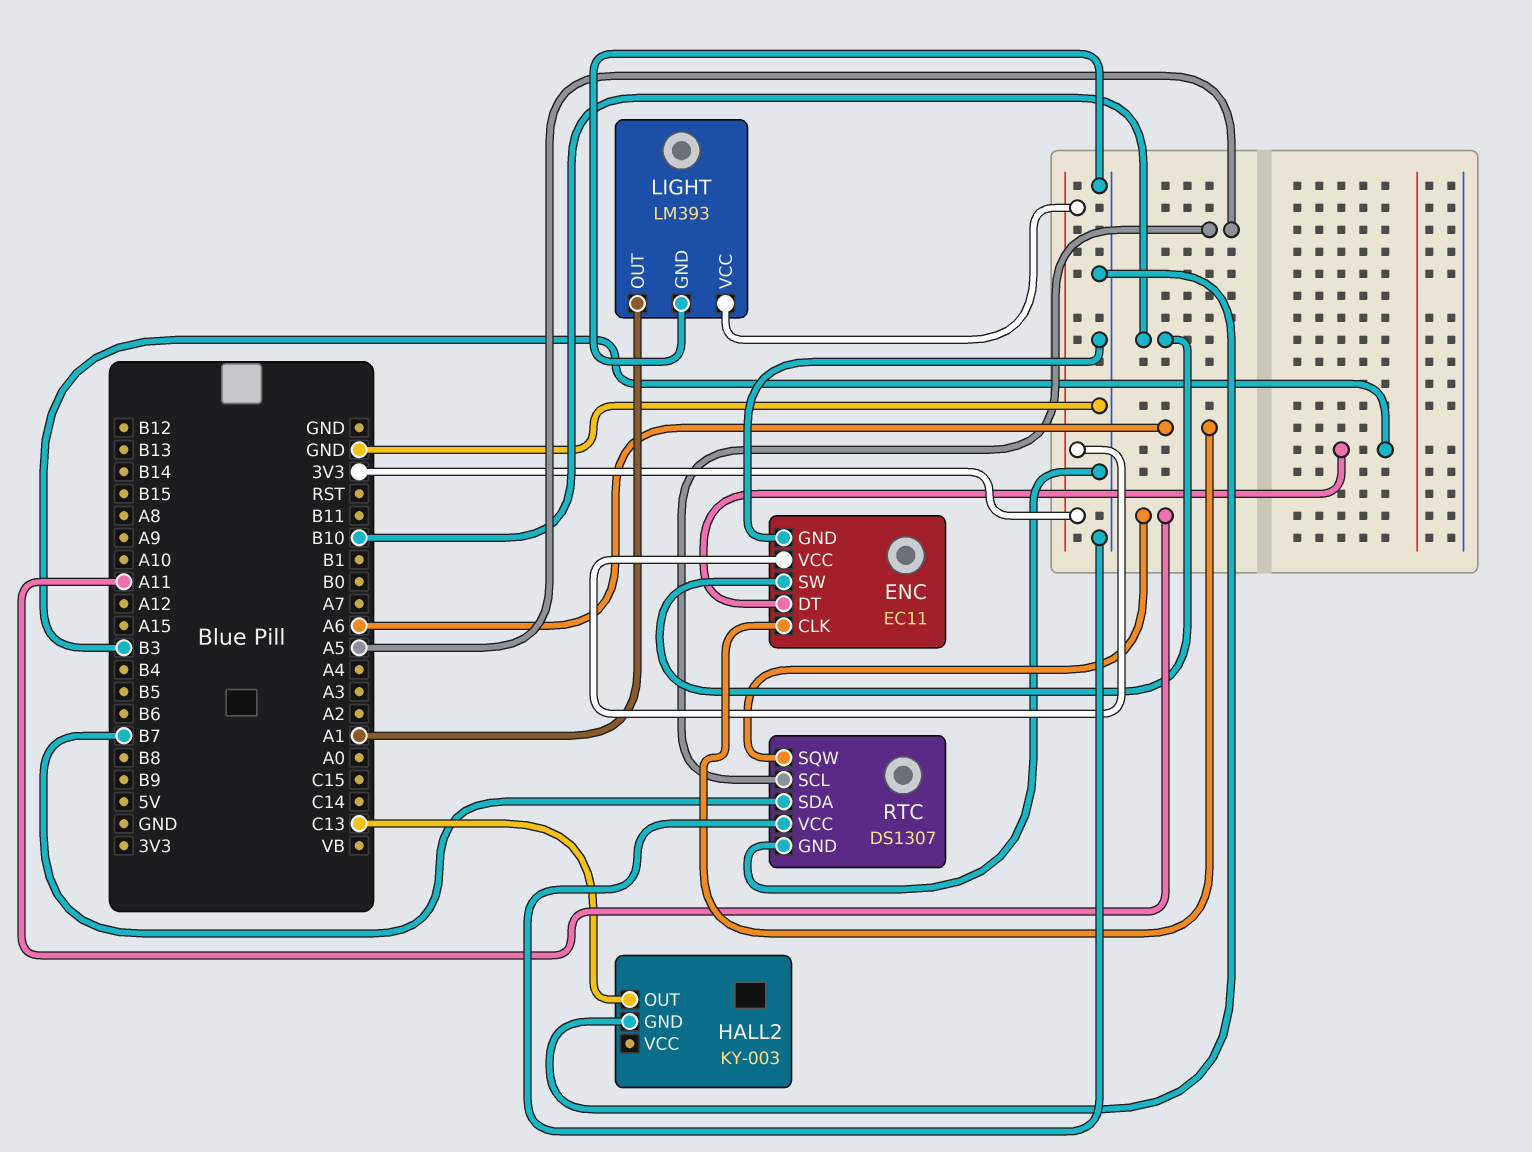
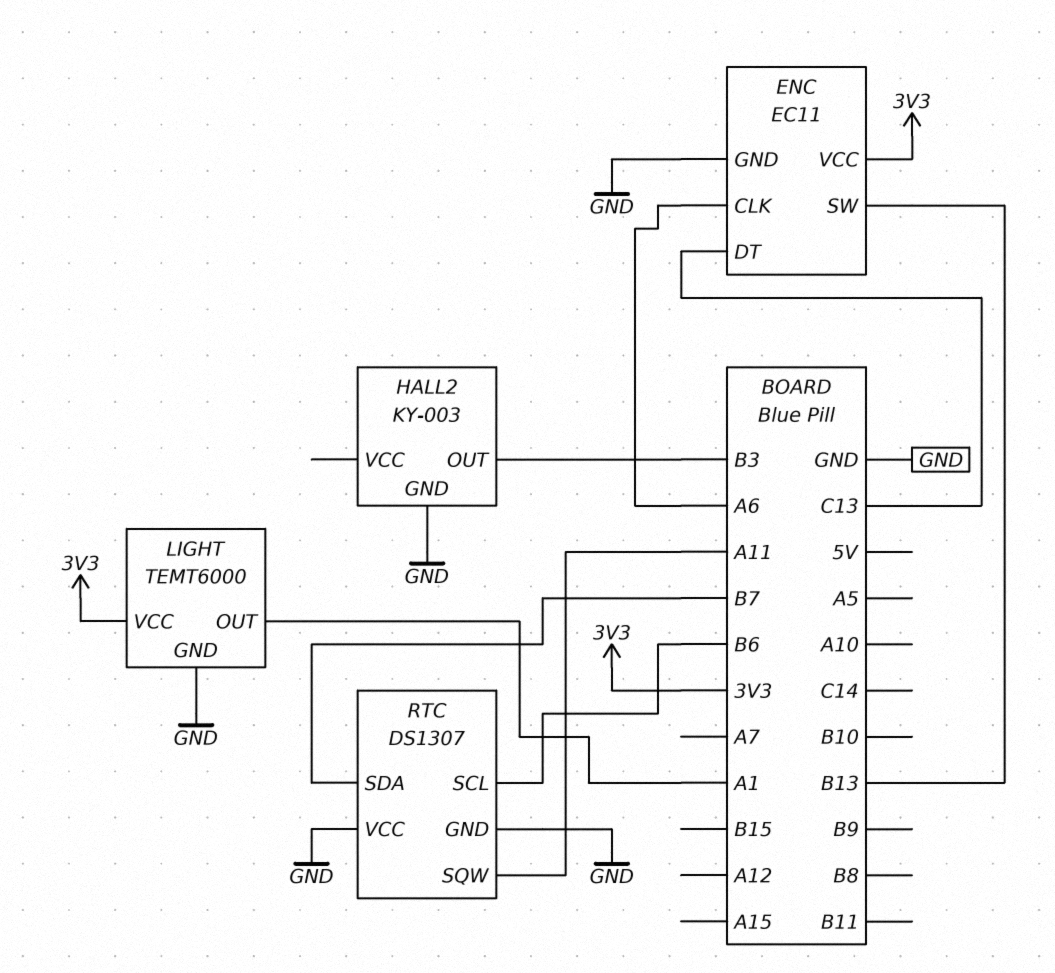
ENC pin DT: B3 -> C13
ENC pin SW: B10 -> B13
HALL2 pin OUT: C13 -> B3
LIGHT: LM393 -> TEMT6000
RTC pin SCL: A5 -> B6

